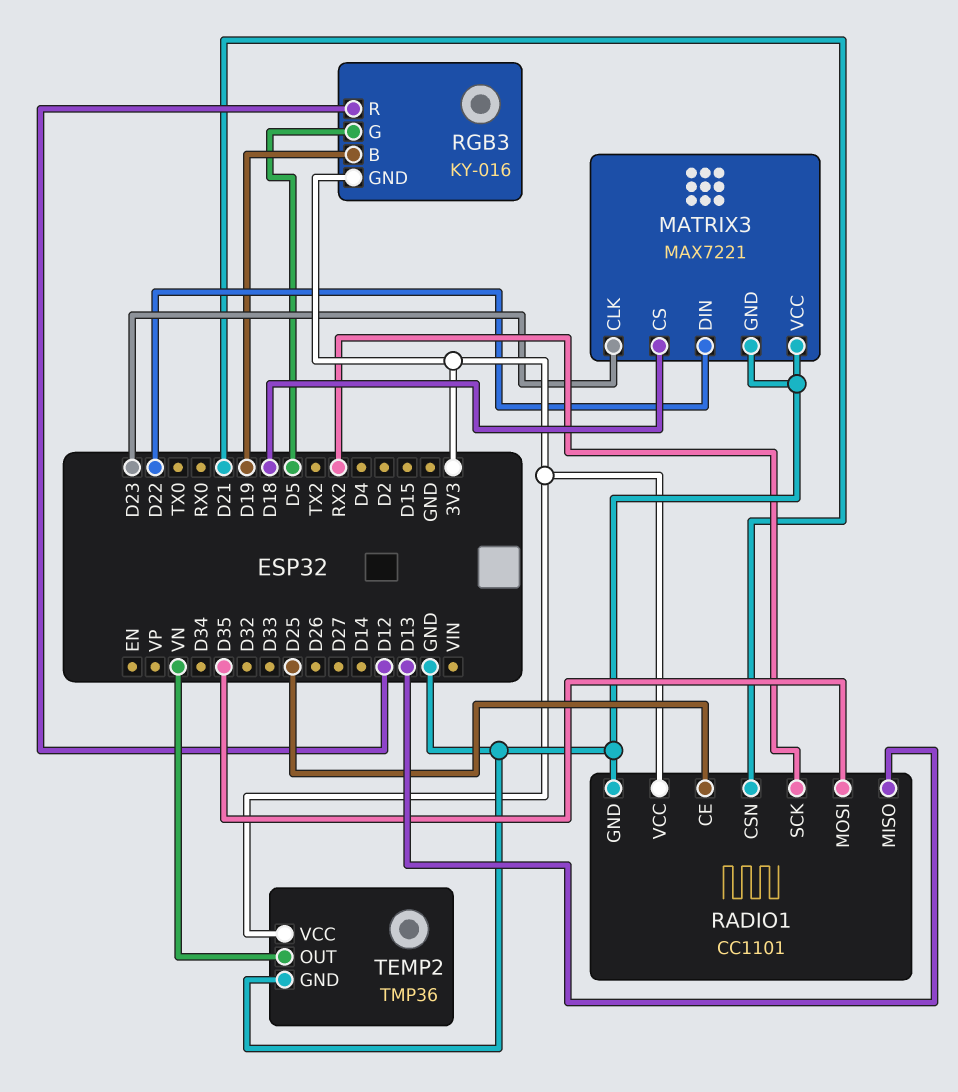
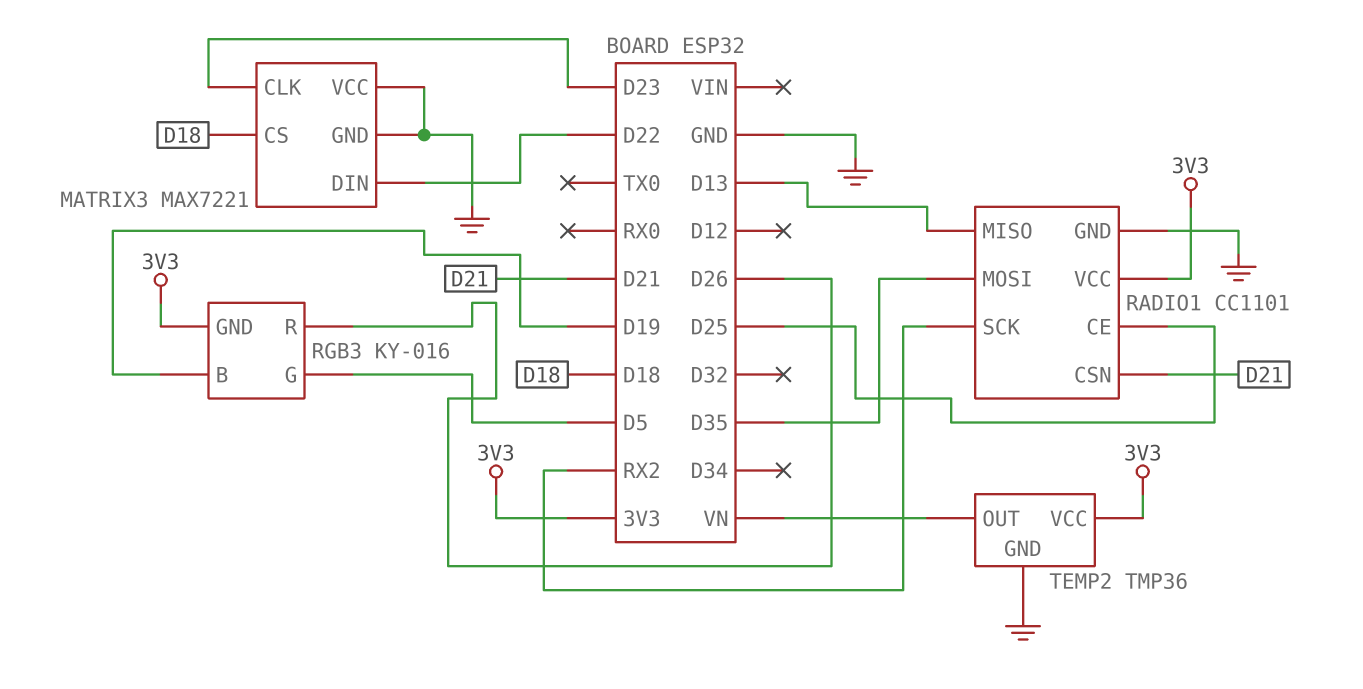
RGB3 pin R: D12 -> D26

